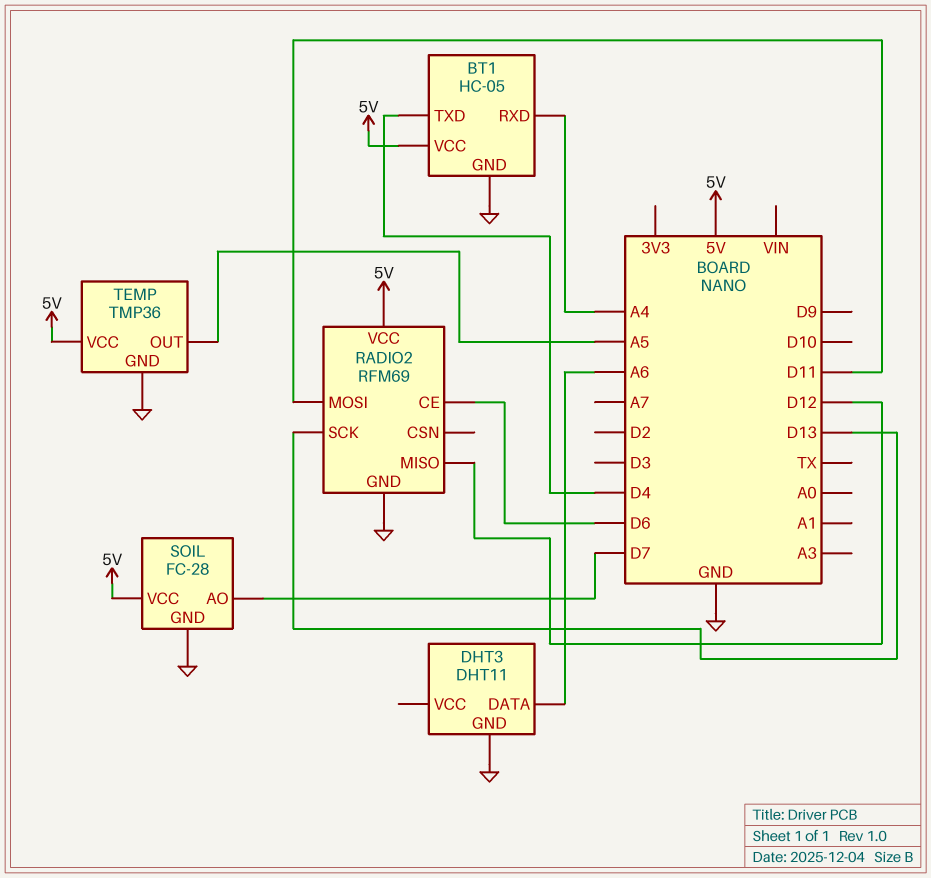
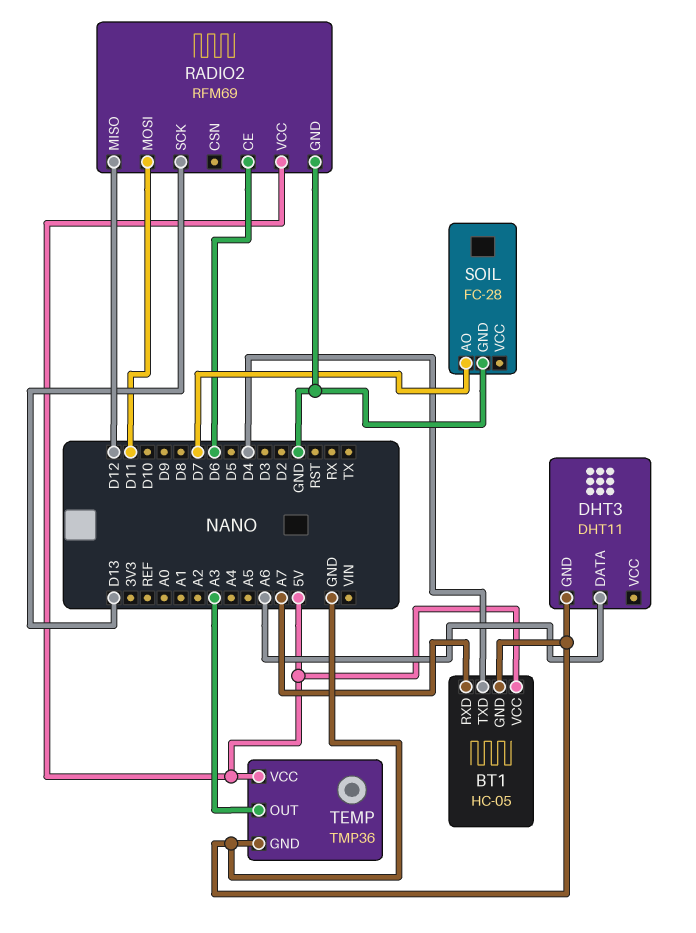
BT1 pin RXD: A4 -> A7
SOIL pin VCC: 5V -> none
TEMP pin OUT: A5 -> A3

